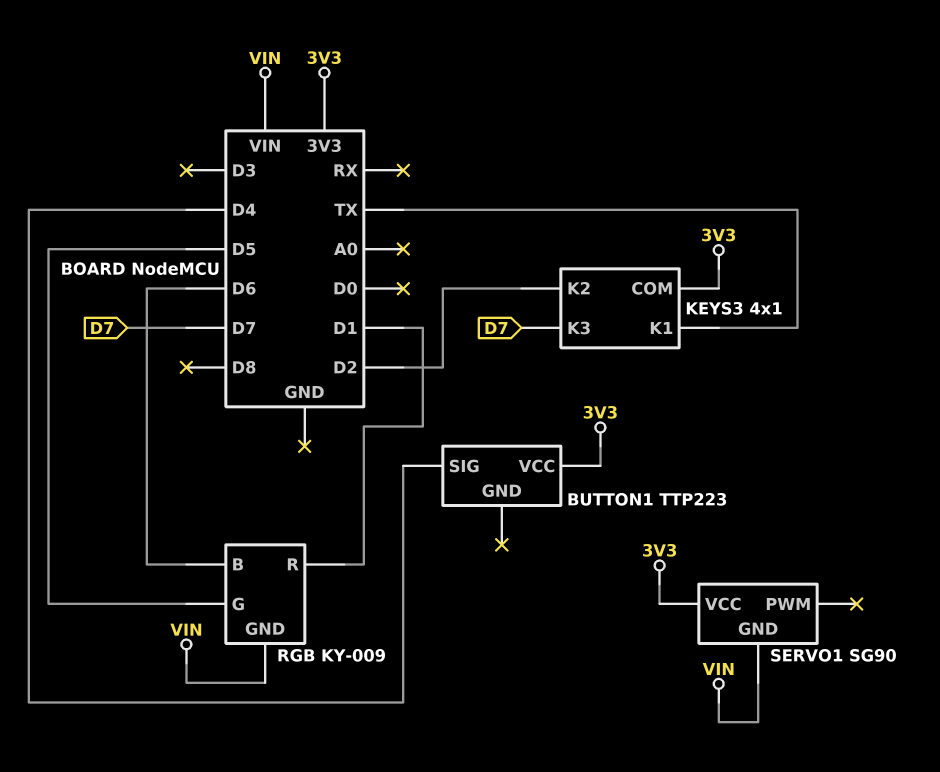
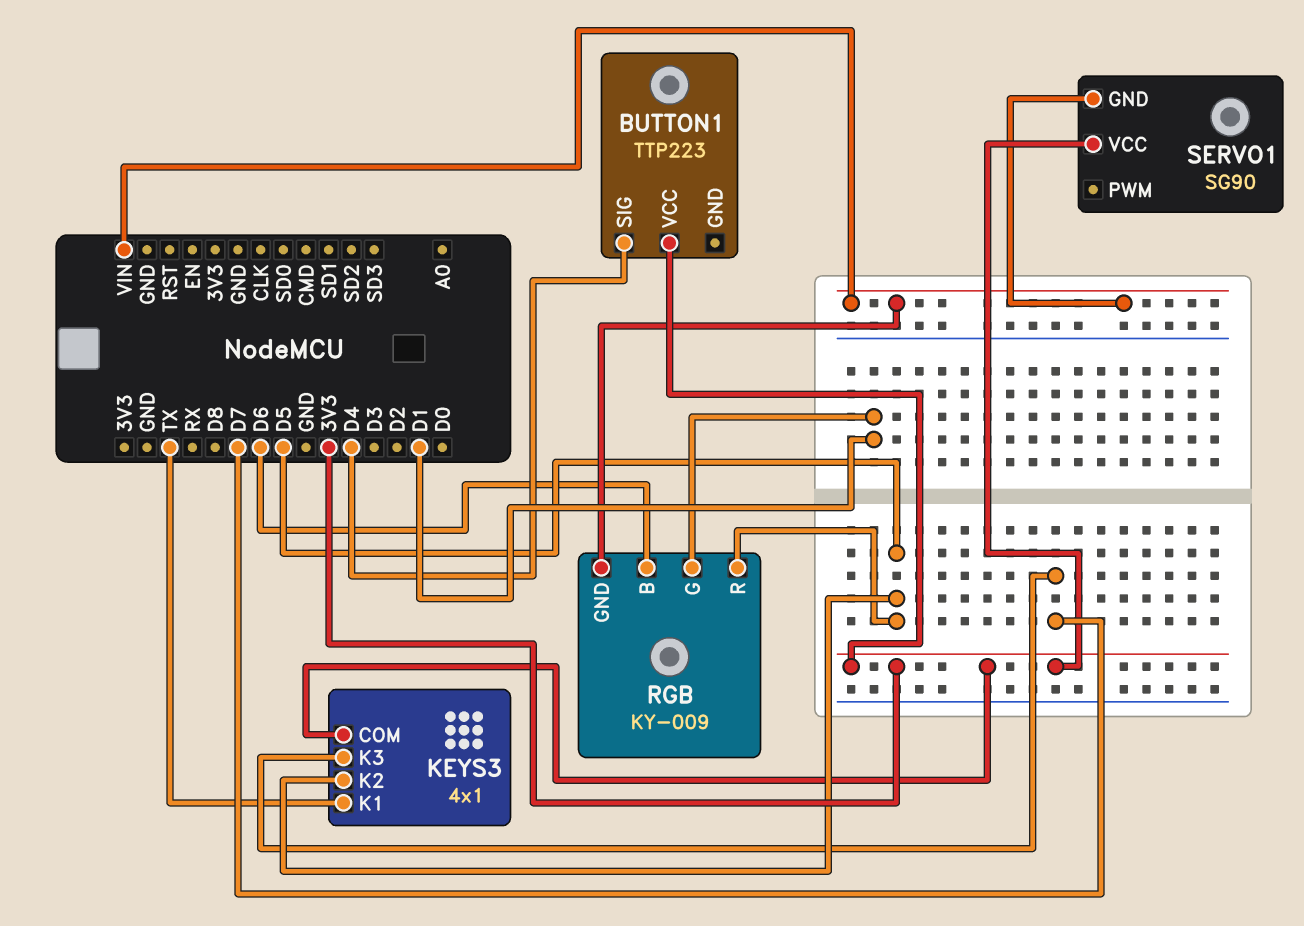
KEYS3 pin K2: D2 -> D5
RGB pin G: D5 -> D1
RGB pin R: D1 -> D5

